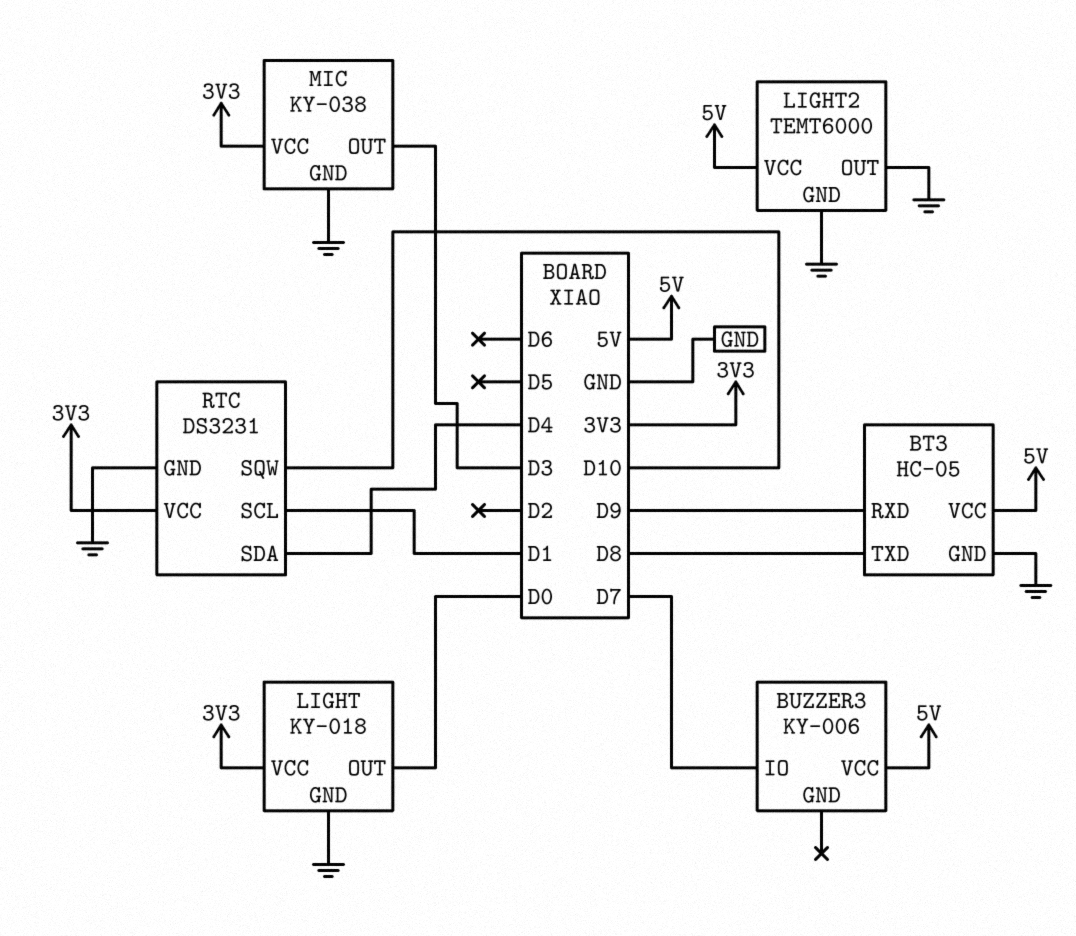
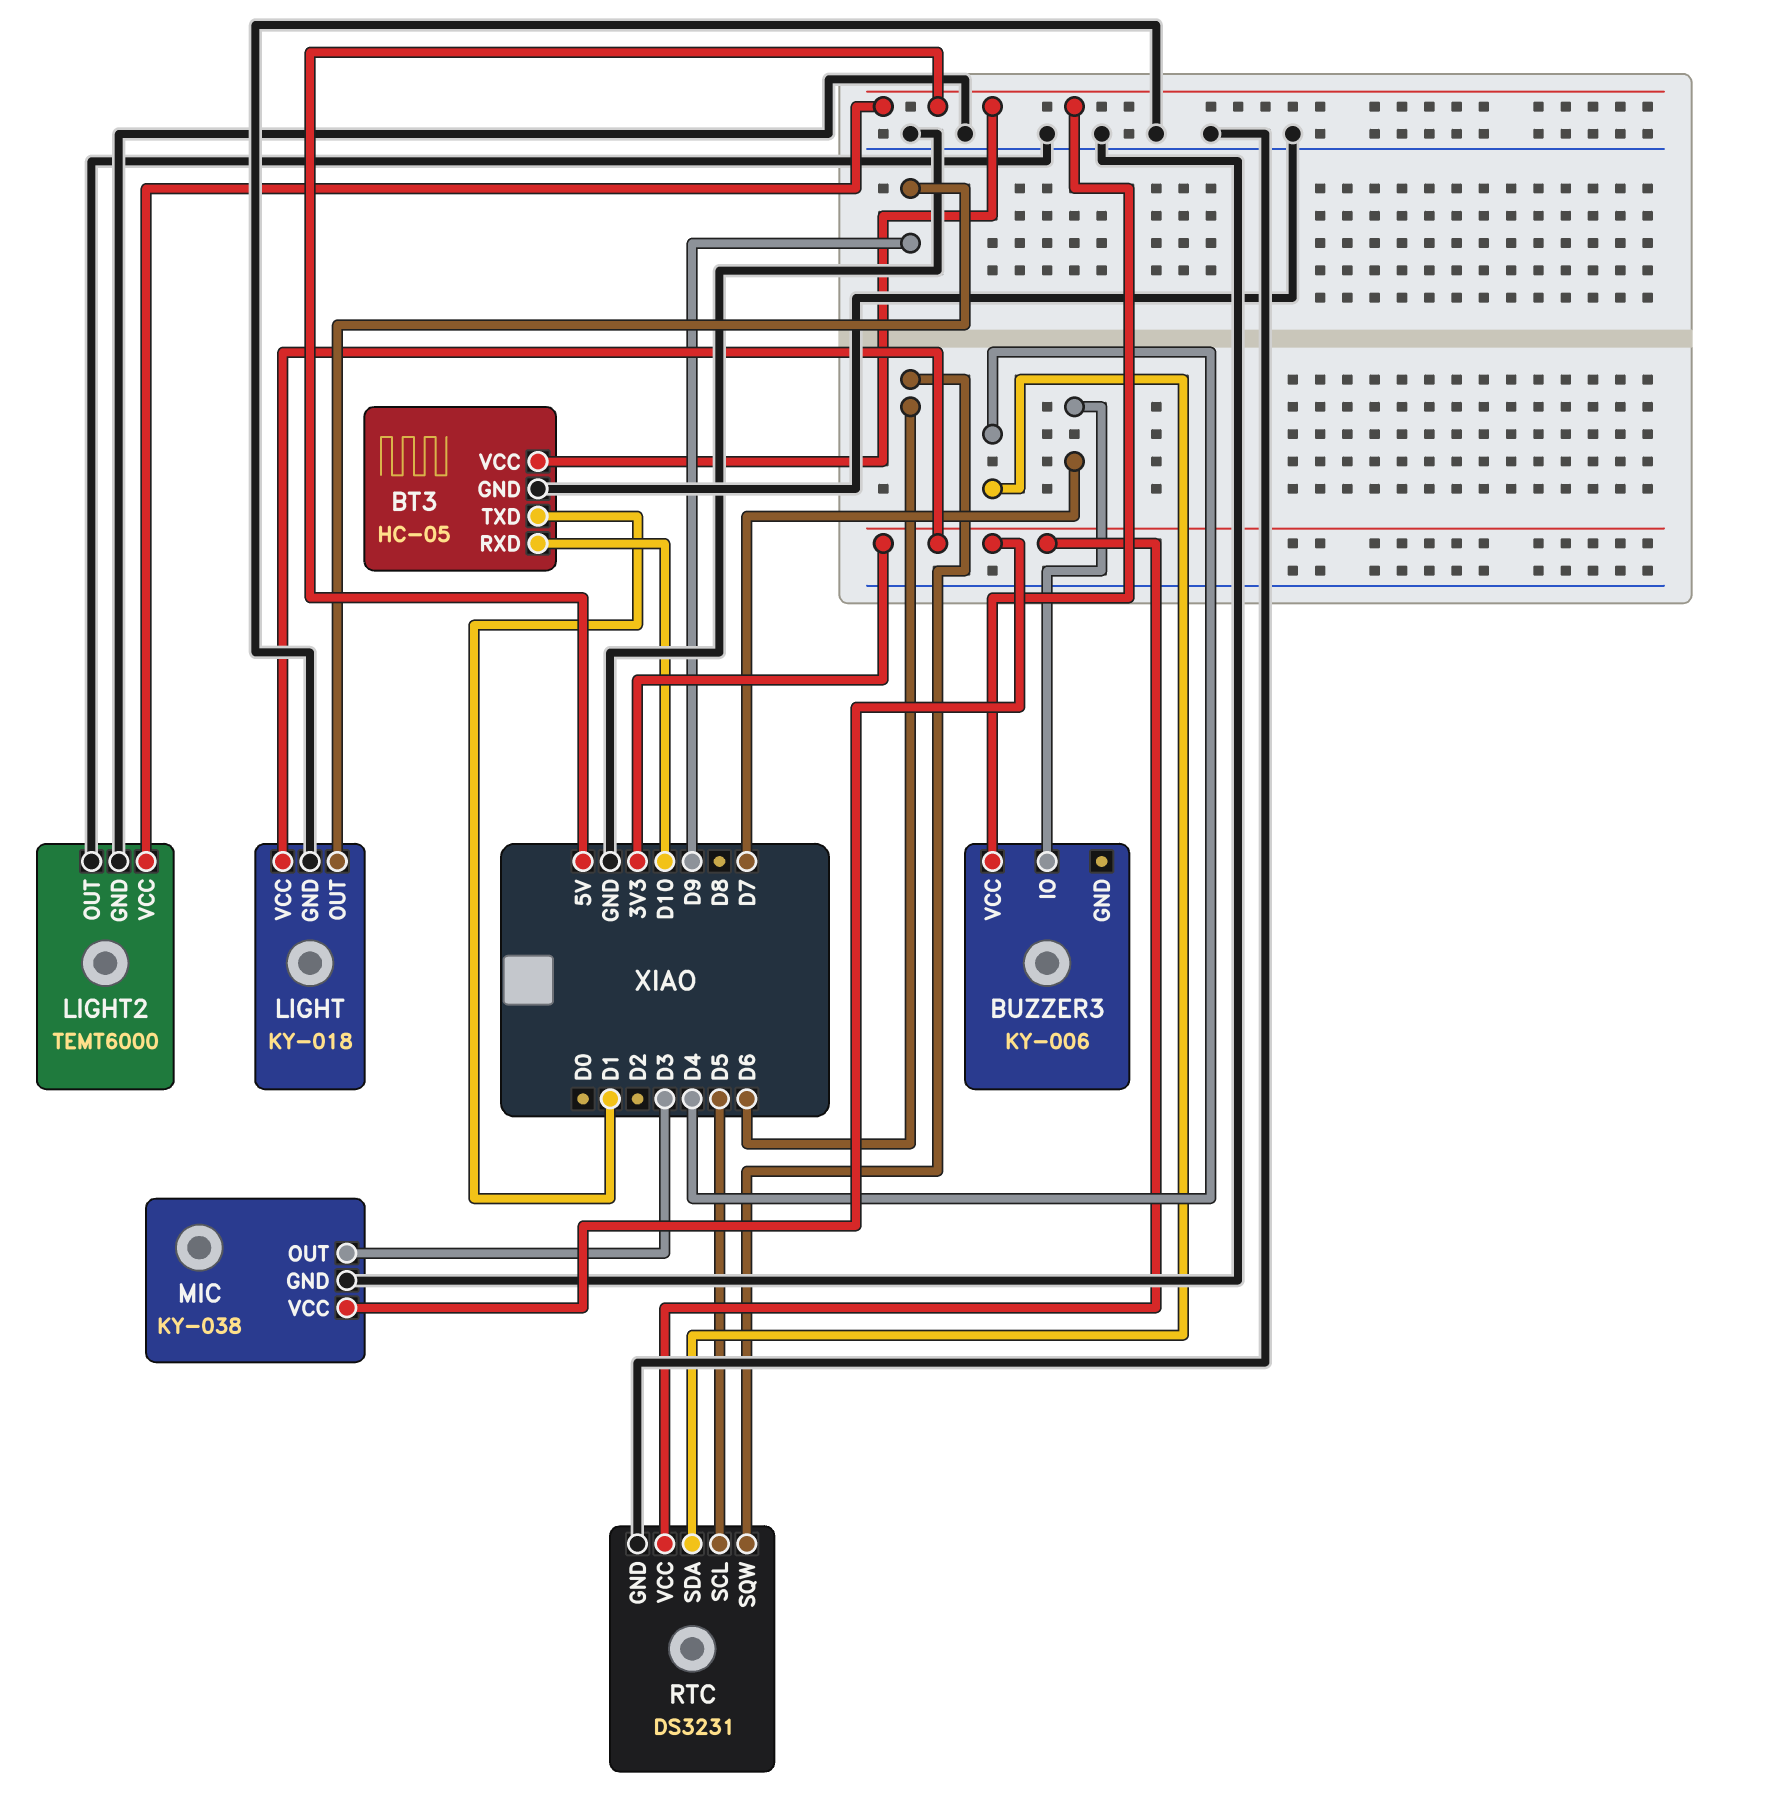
BT3 pin RXD: D9 -> D10
BT3 pin TXD: D8 -> D1
LIGHT pin OUT: D0 -> D9
RTC pin SCL: D1 -> D5
RTC pin SQW: D10 -> D6

